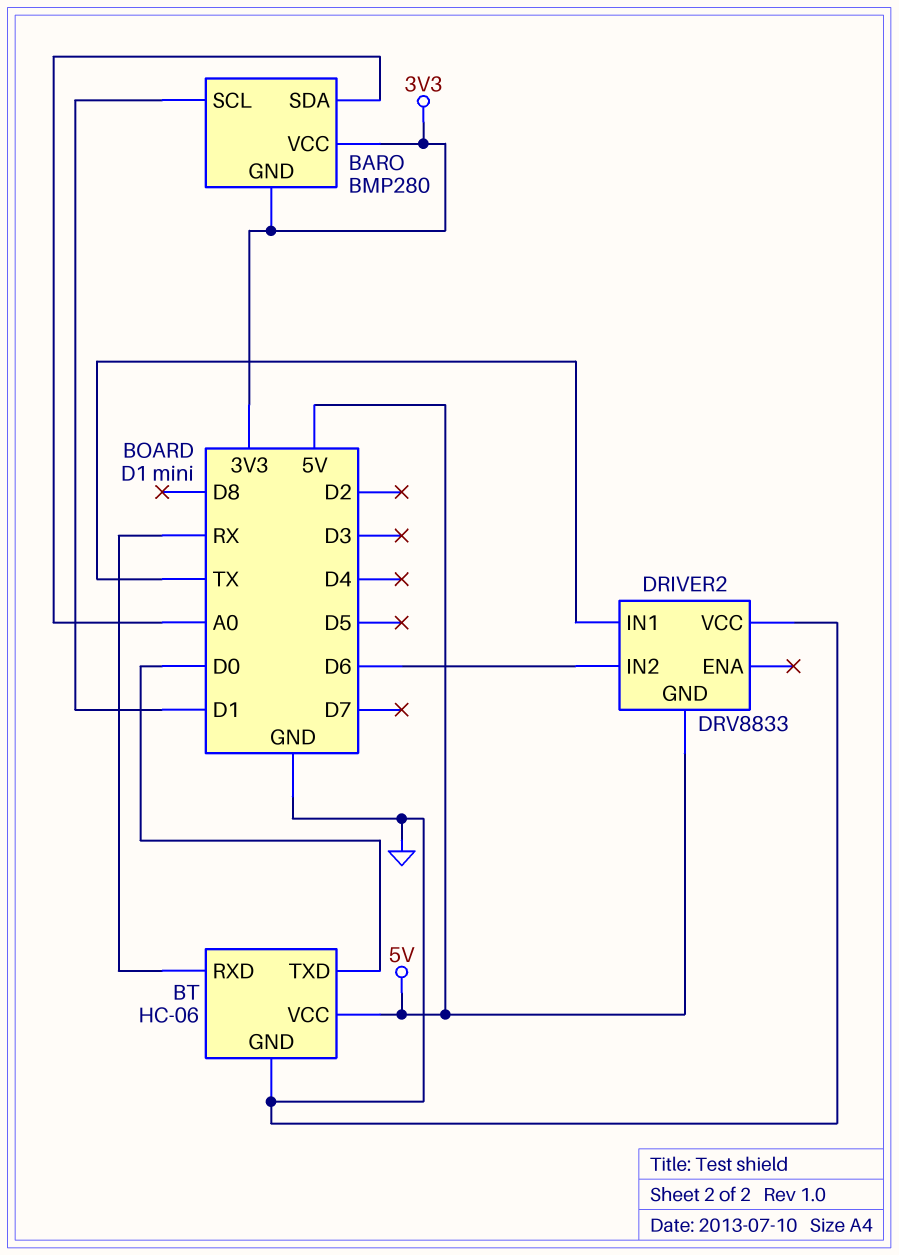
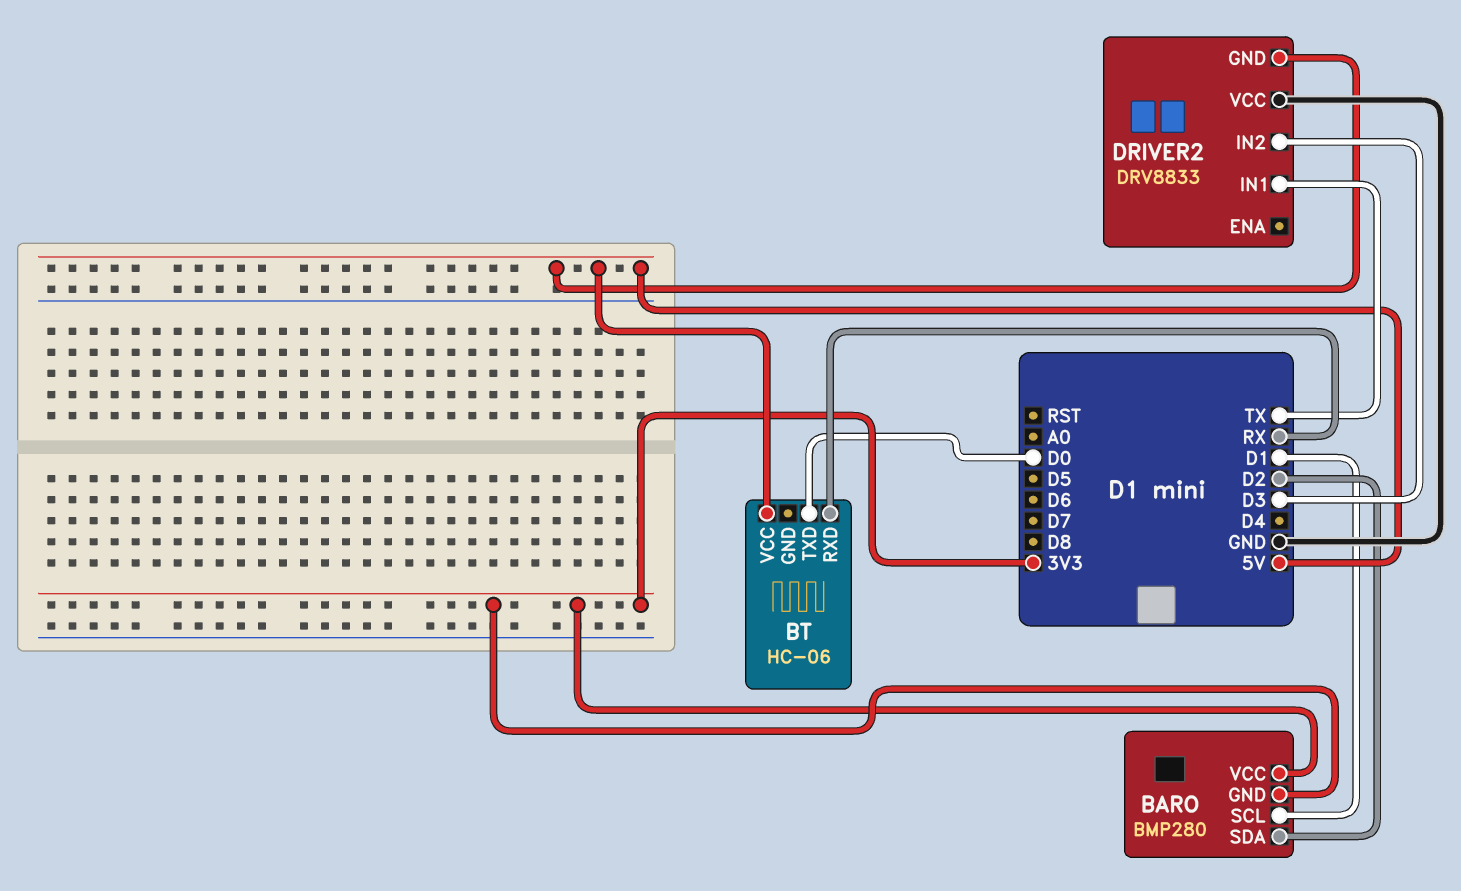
BARO pin SDA: A0 -> D2
BT pin GND: GND -> none
DRIVER2 pin IN2: D6 -> D3

